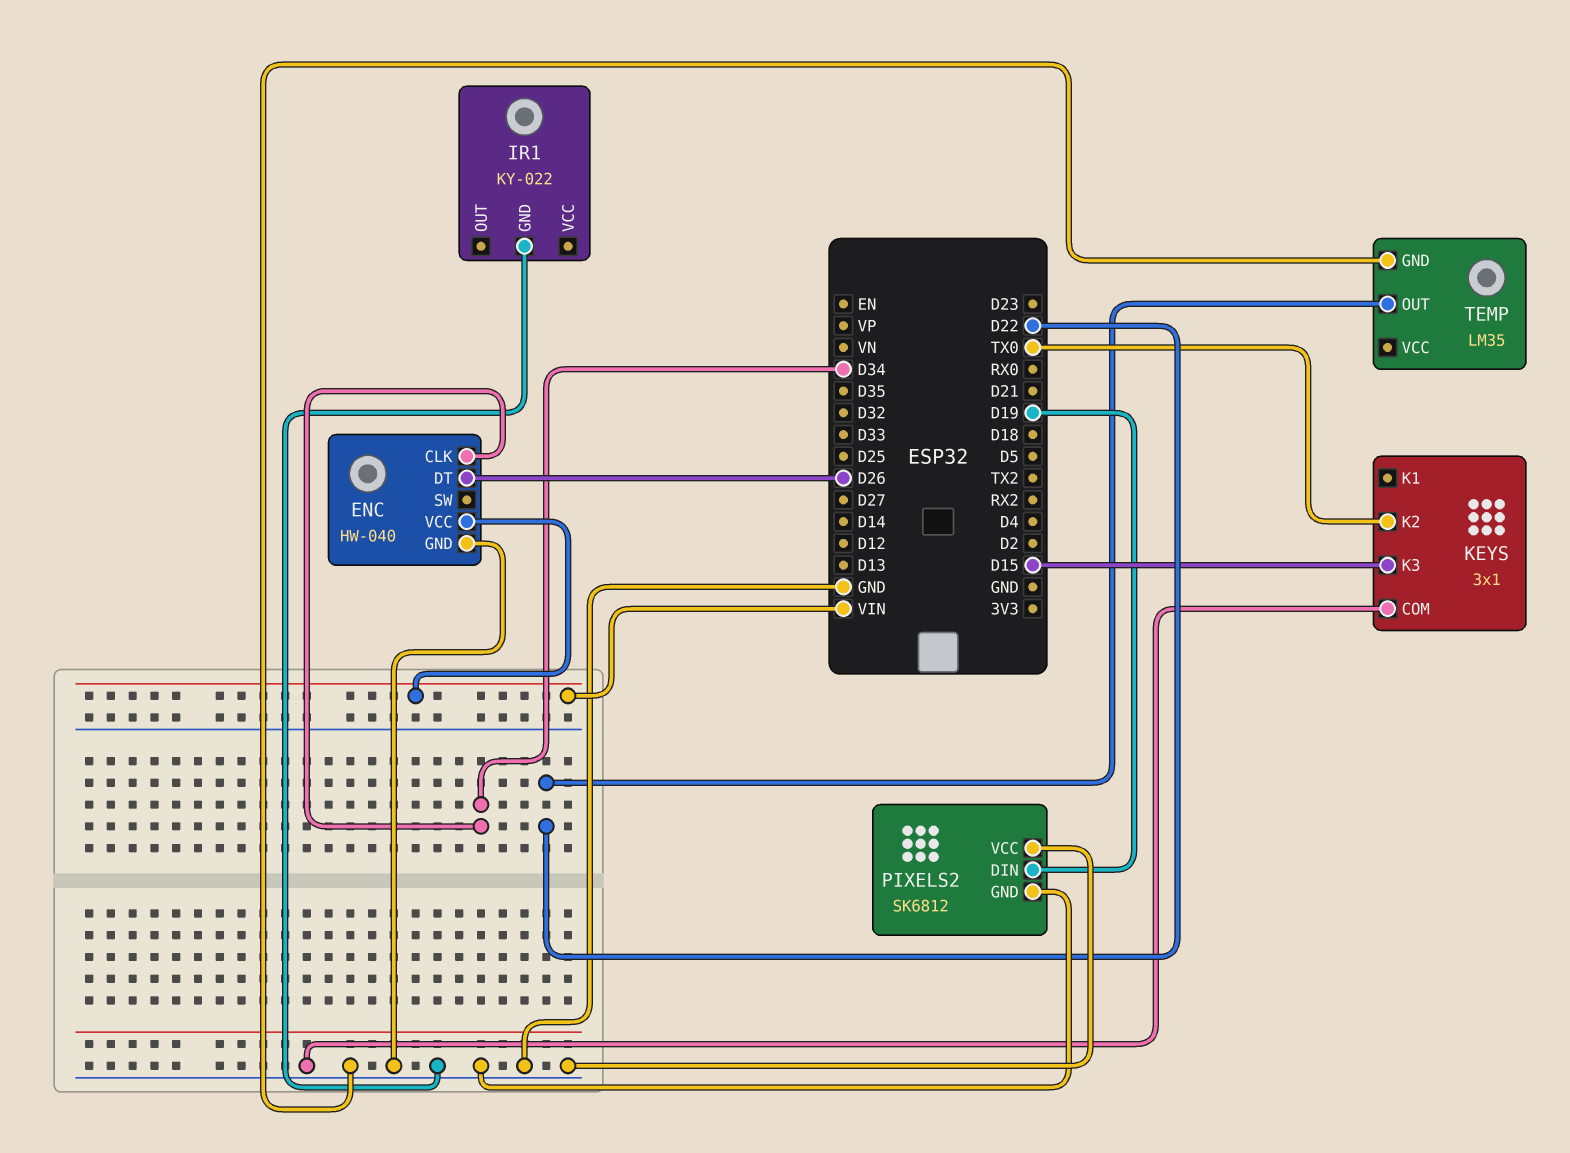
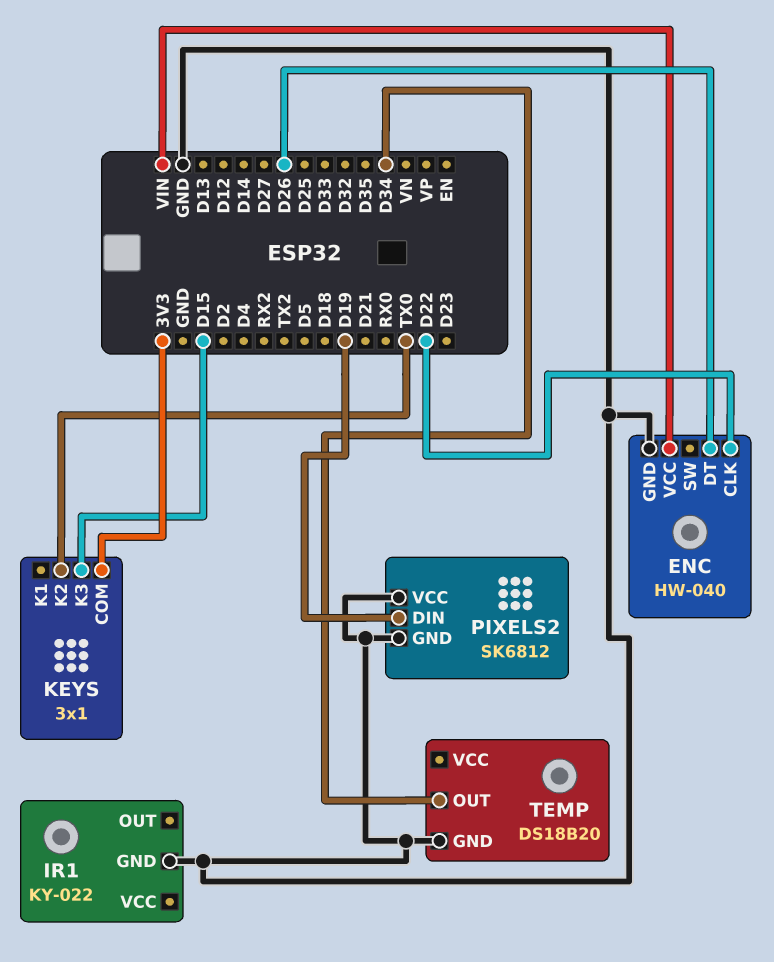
ENC pin CLK: D34 -> D22
KEYS pin COM: GND -> 3V3
TEMP: LM35 -> DS18B20
TEMP pin OUT: D22 -> D34

